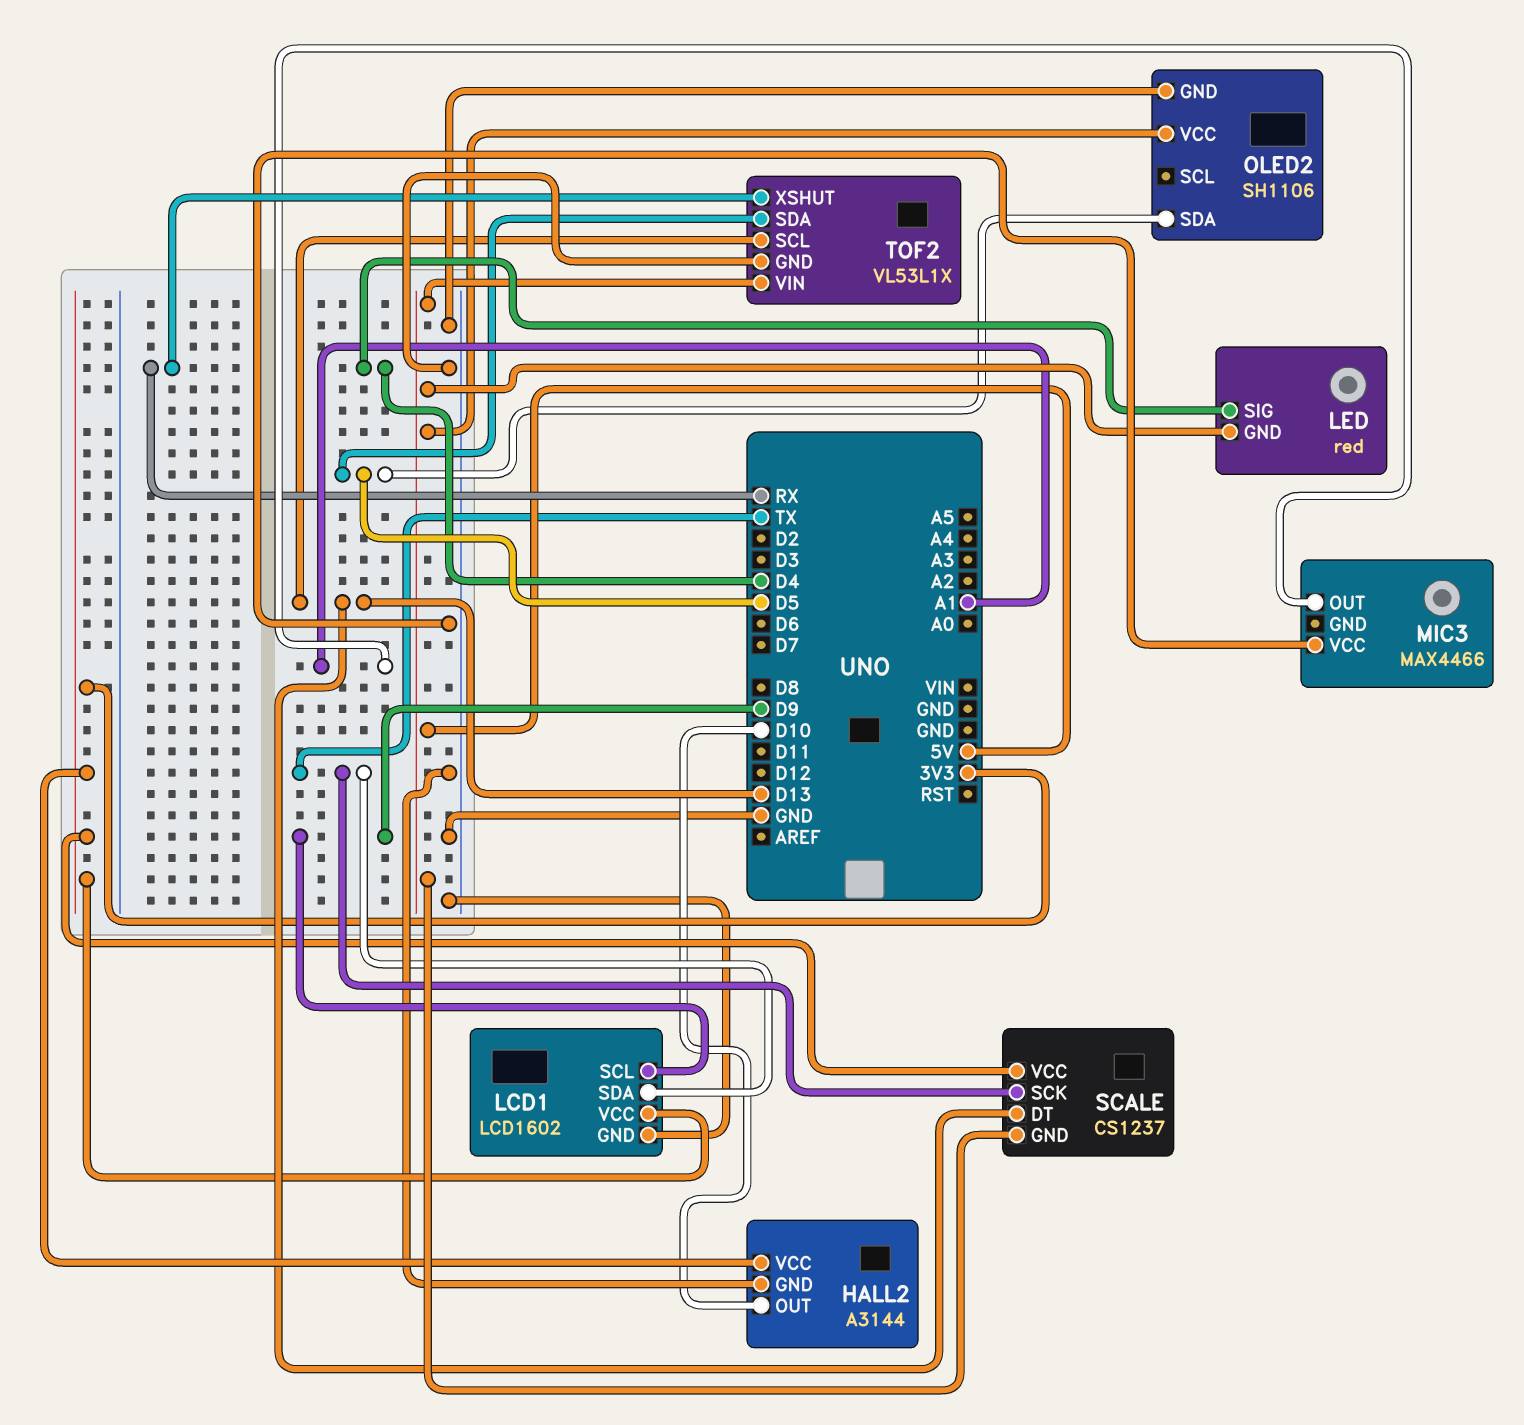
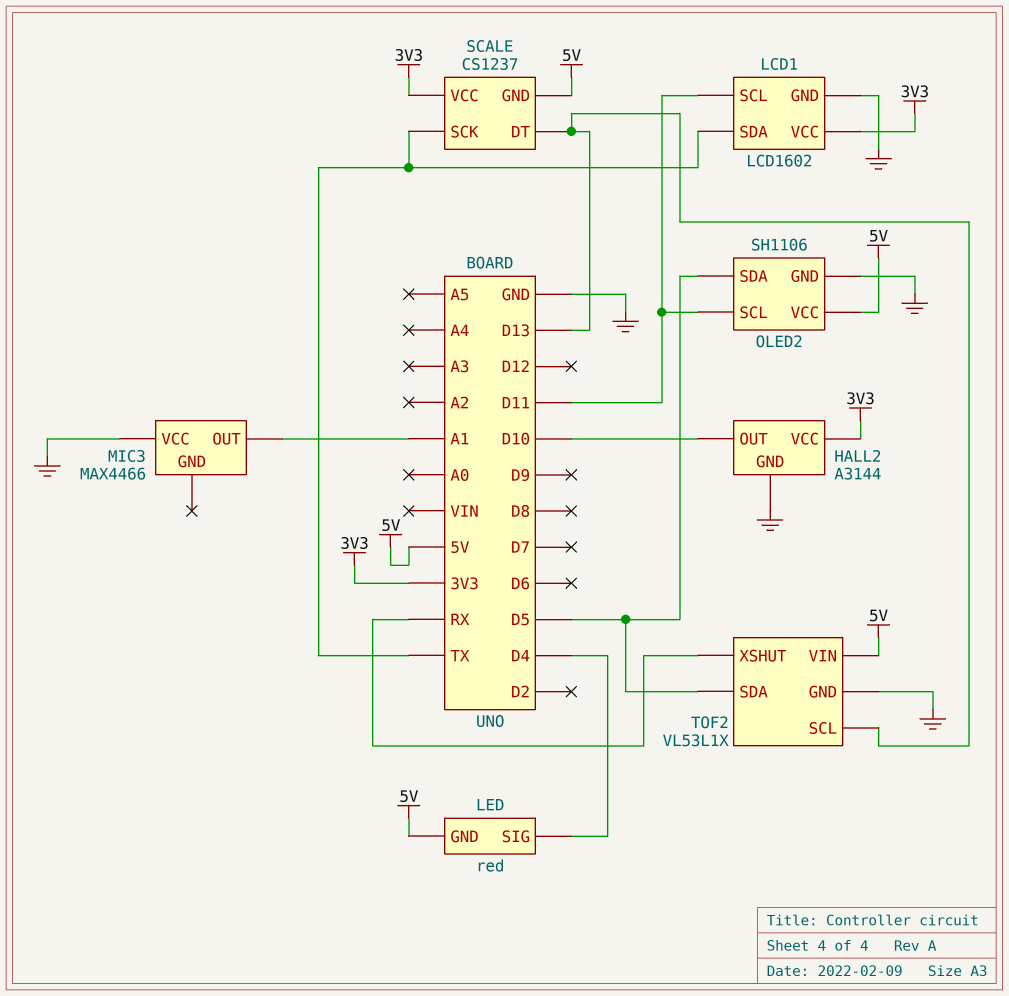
LCD1 pin SCL: D9 -> D11
OLED2 pin SCL: none -> D11

